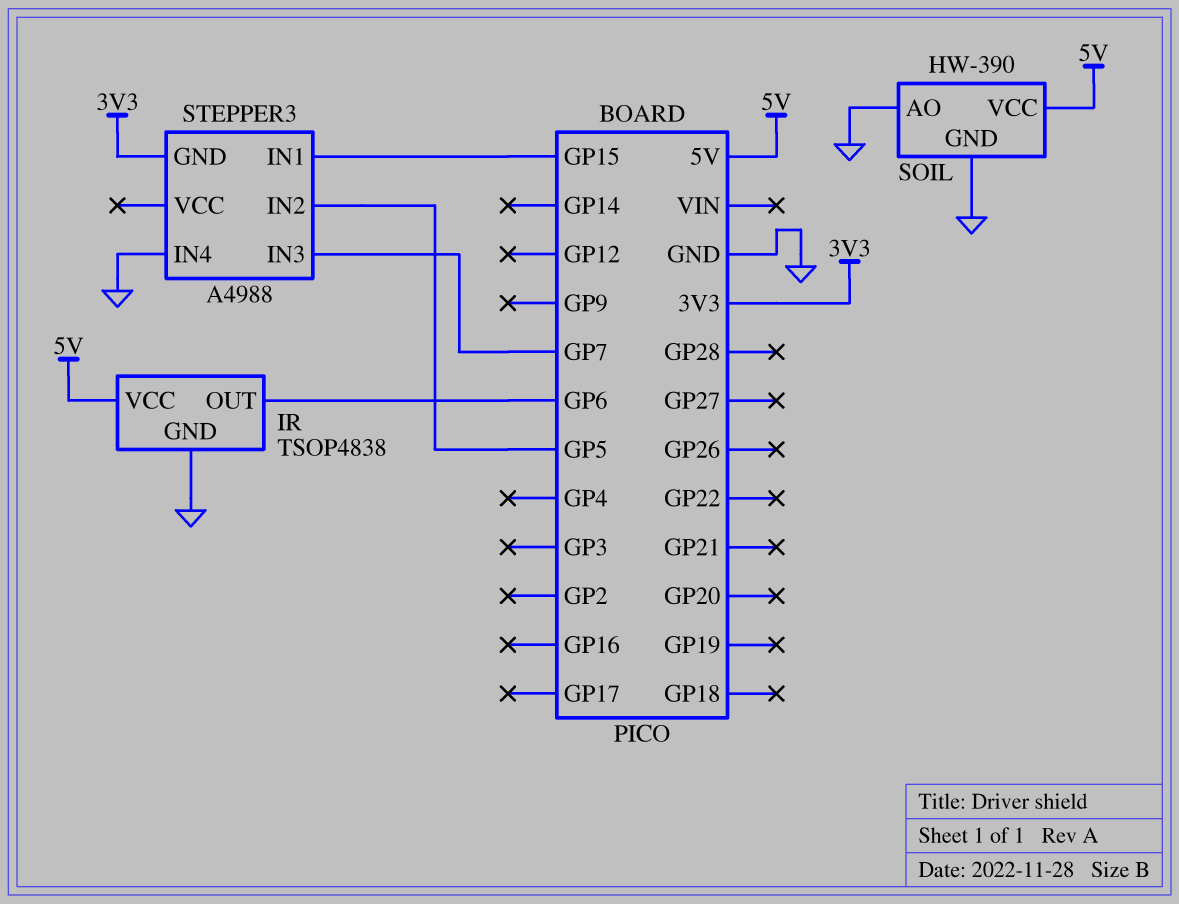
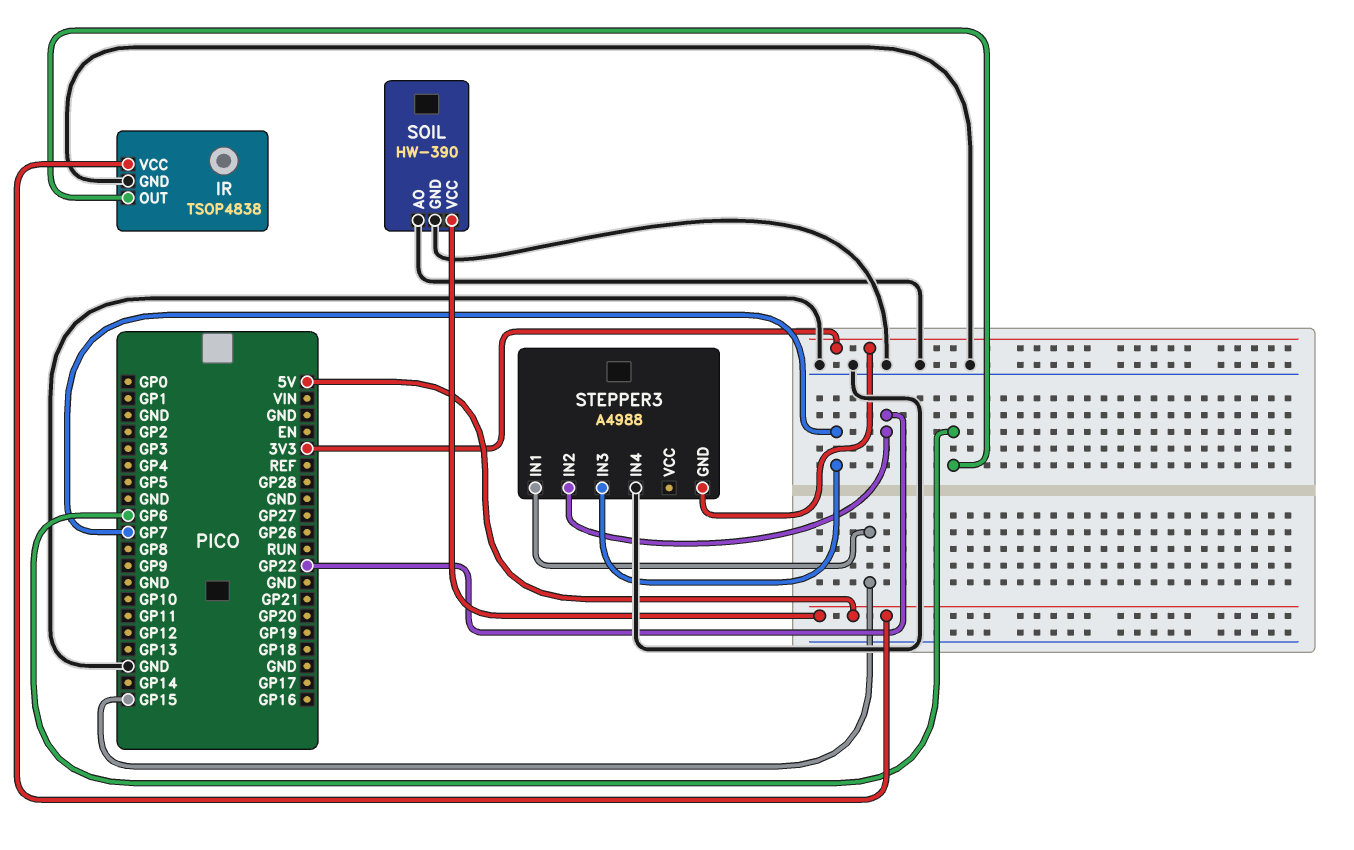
STEPPER3 pin IN2: GP5 -> GP22

